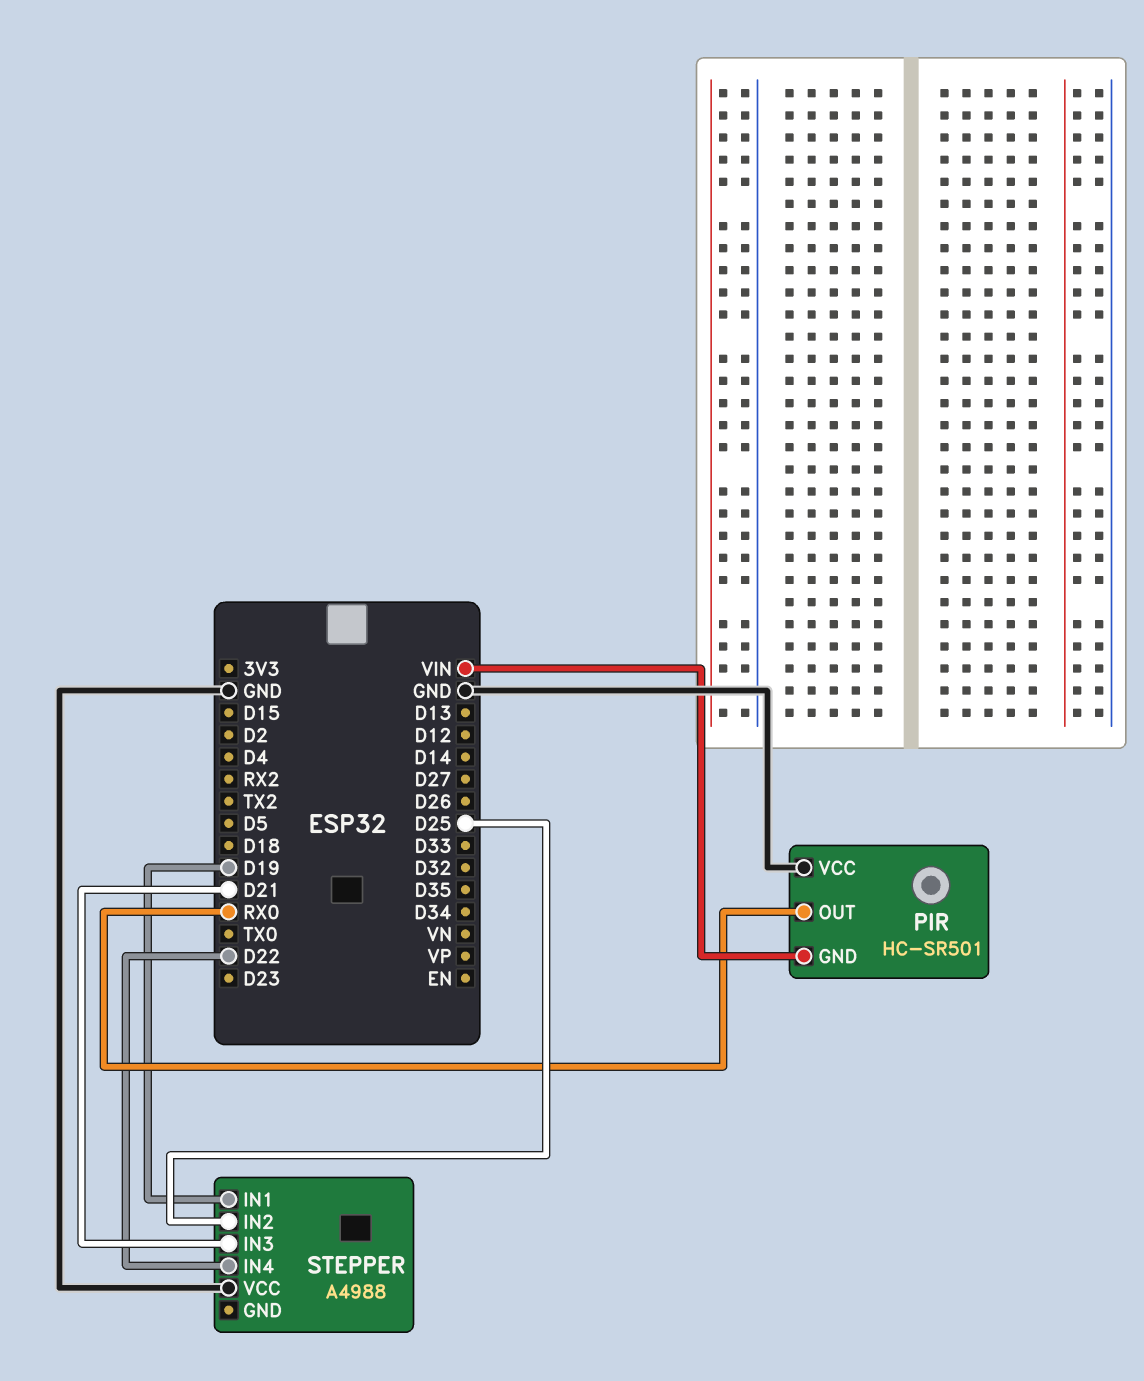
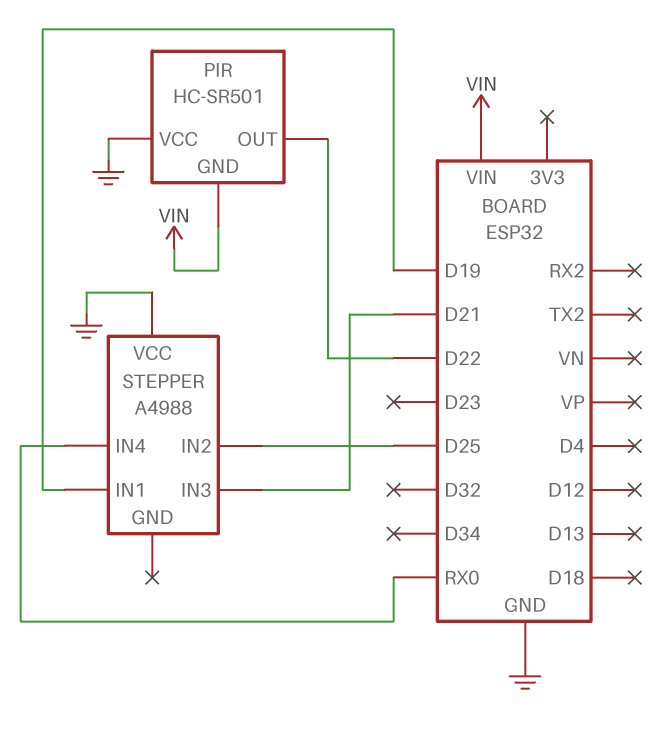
PIR pin OUT: RX0 -> D22
STEPPER pin IN4: D22 -> RX0

